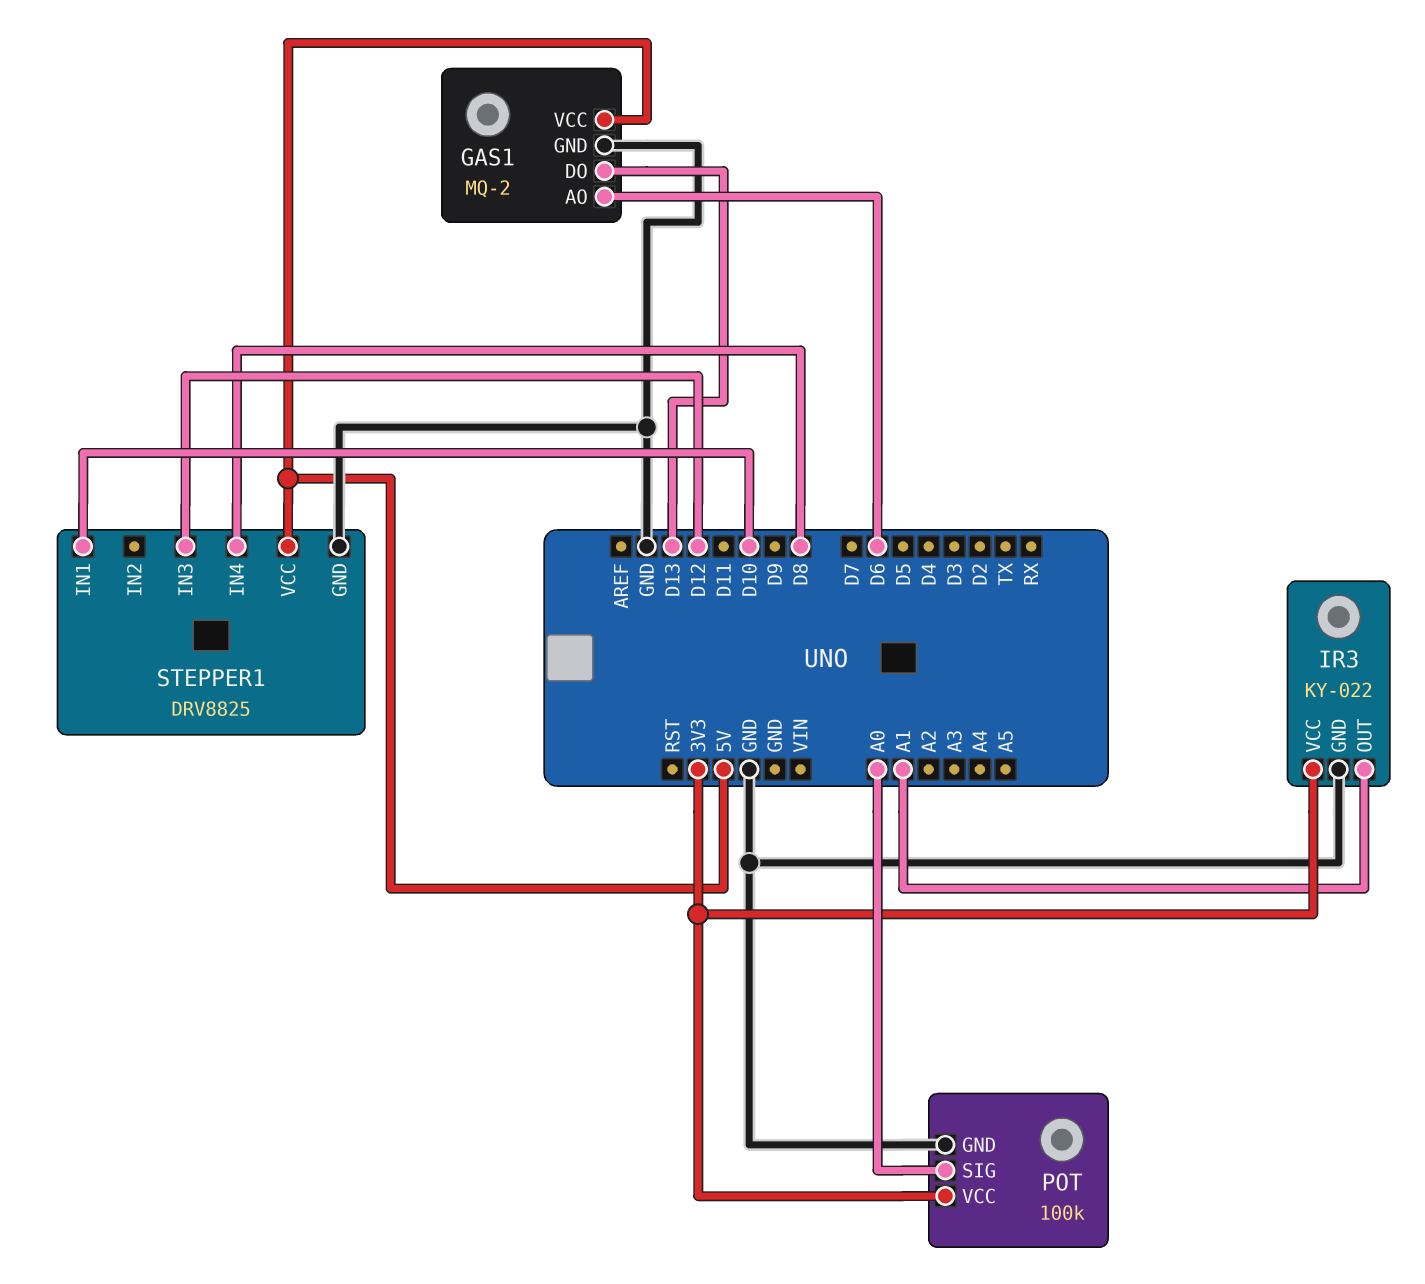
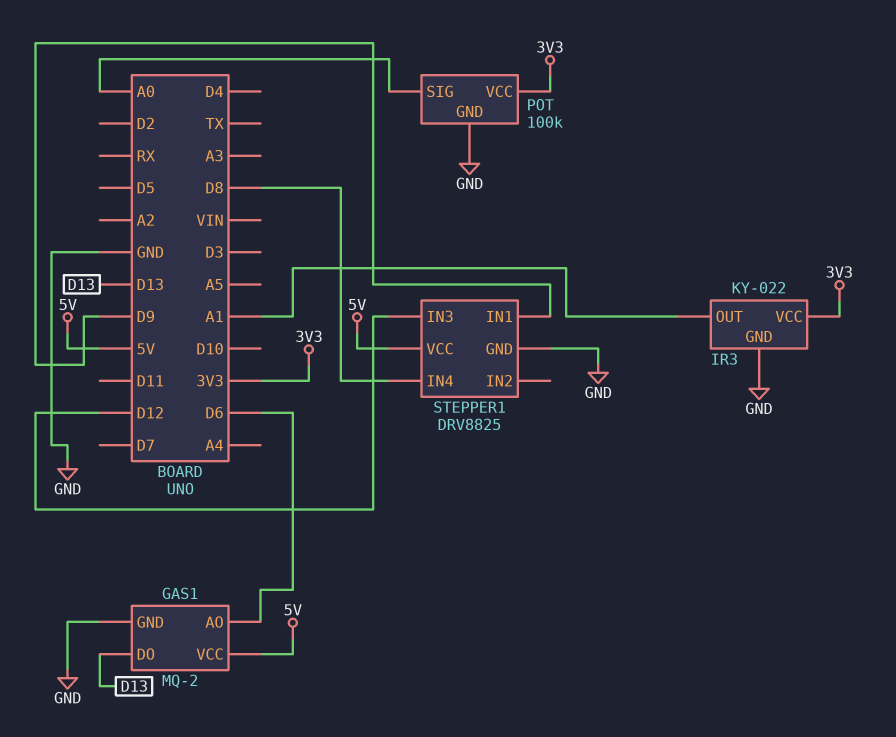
STEPPER1 pin IN1: D10 -> D9

